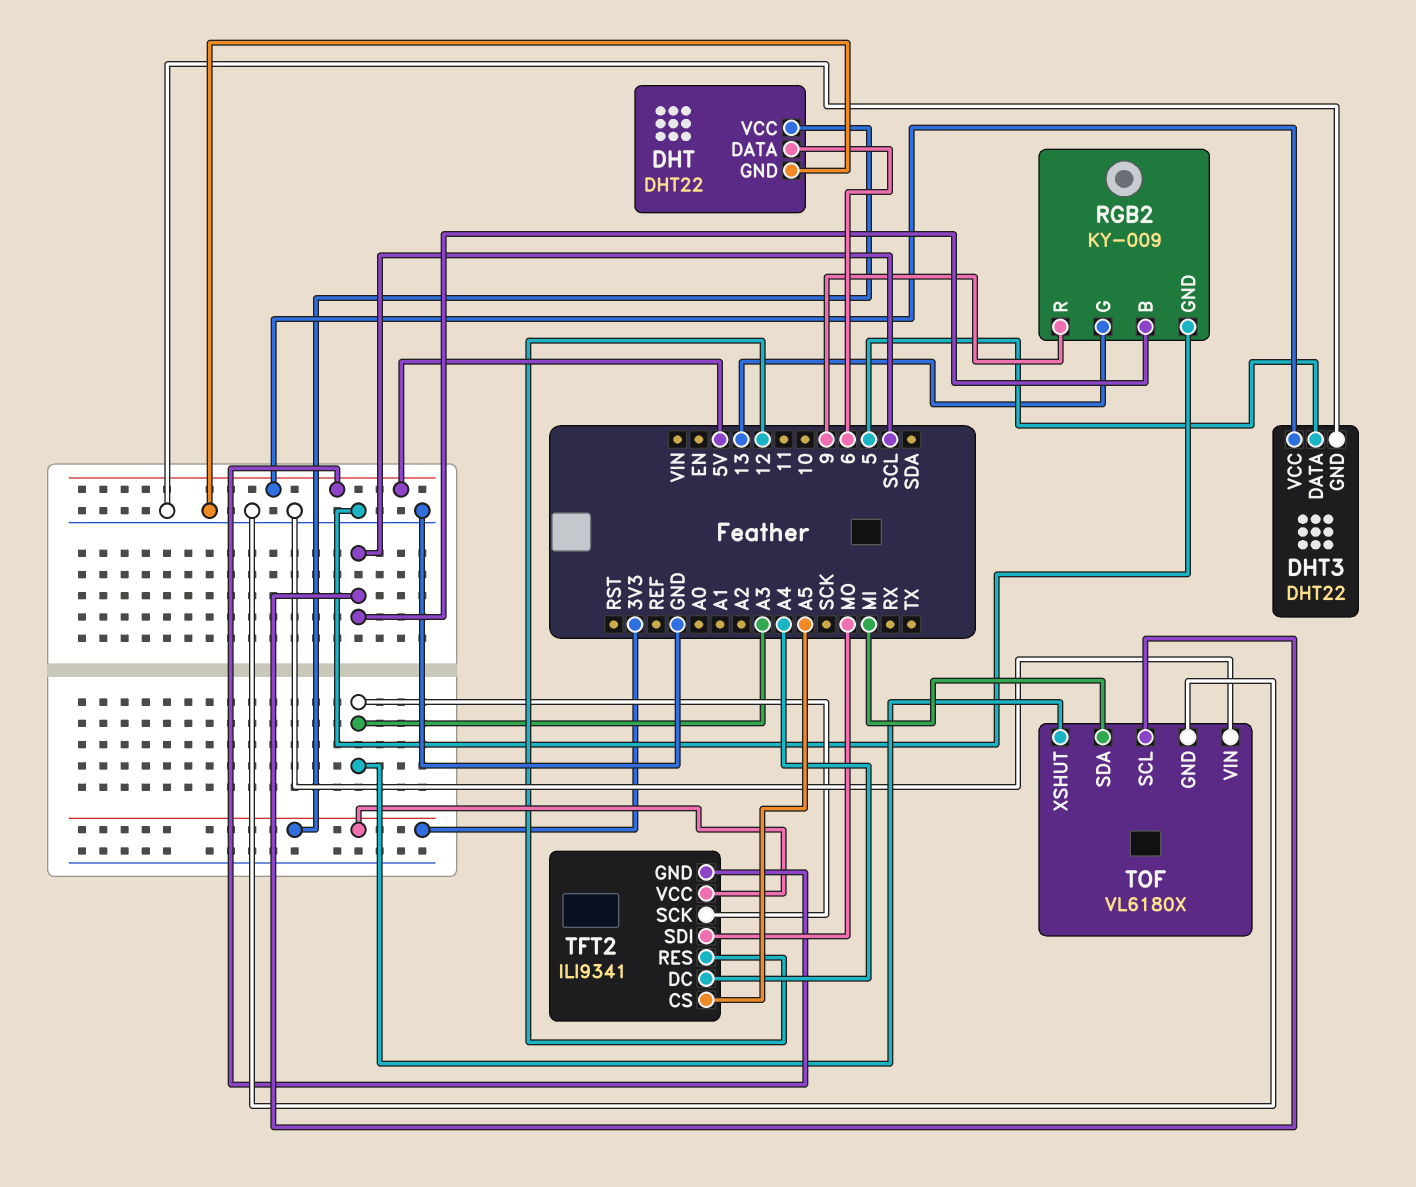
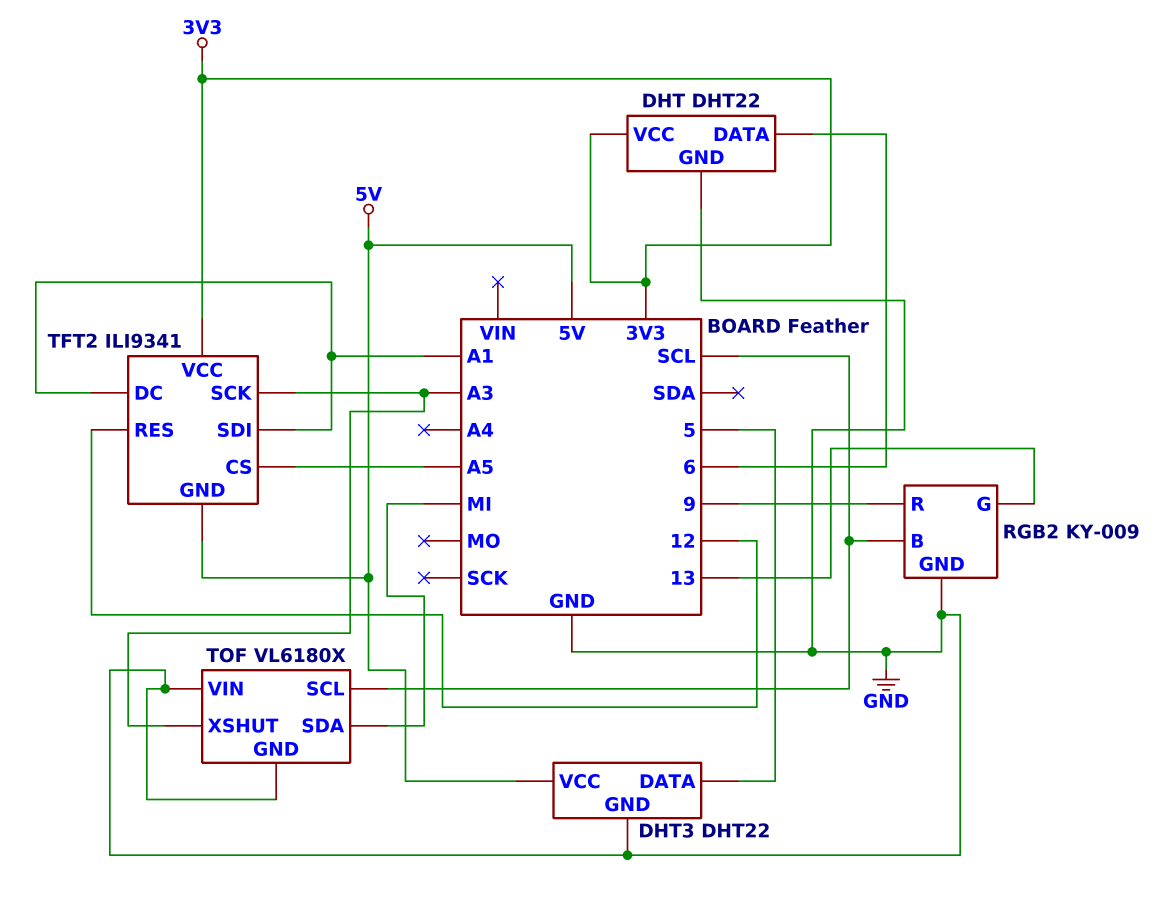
TFT2 pin DC: A4 -> A1
TFT2 pin SDI: MO -> A1

